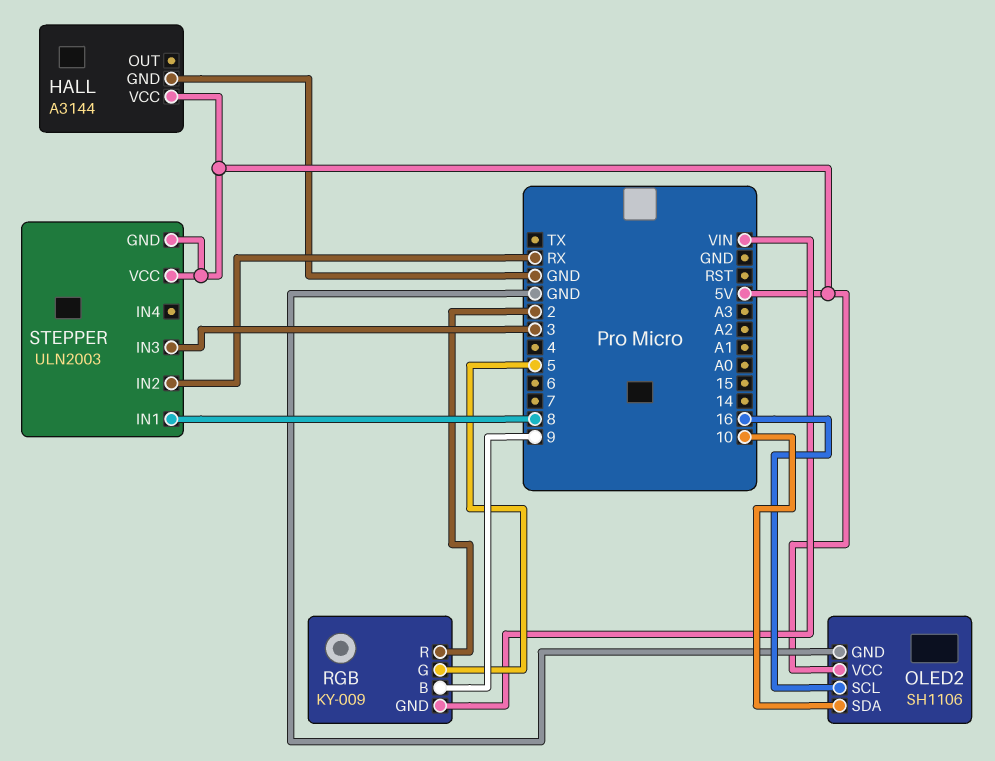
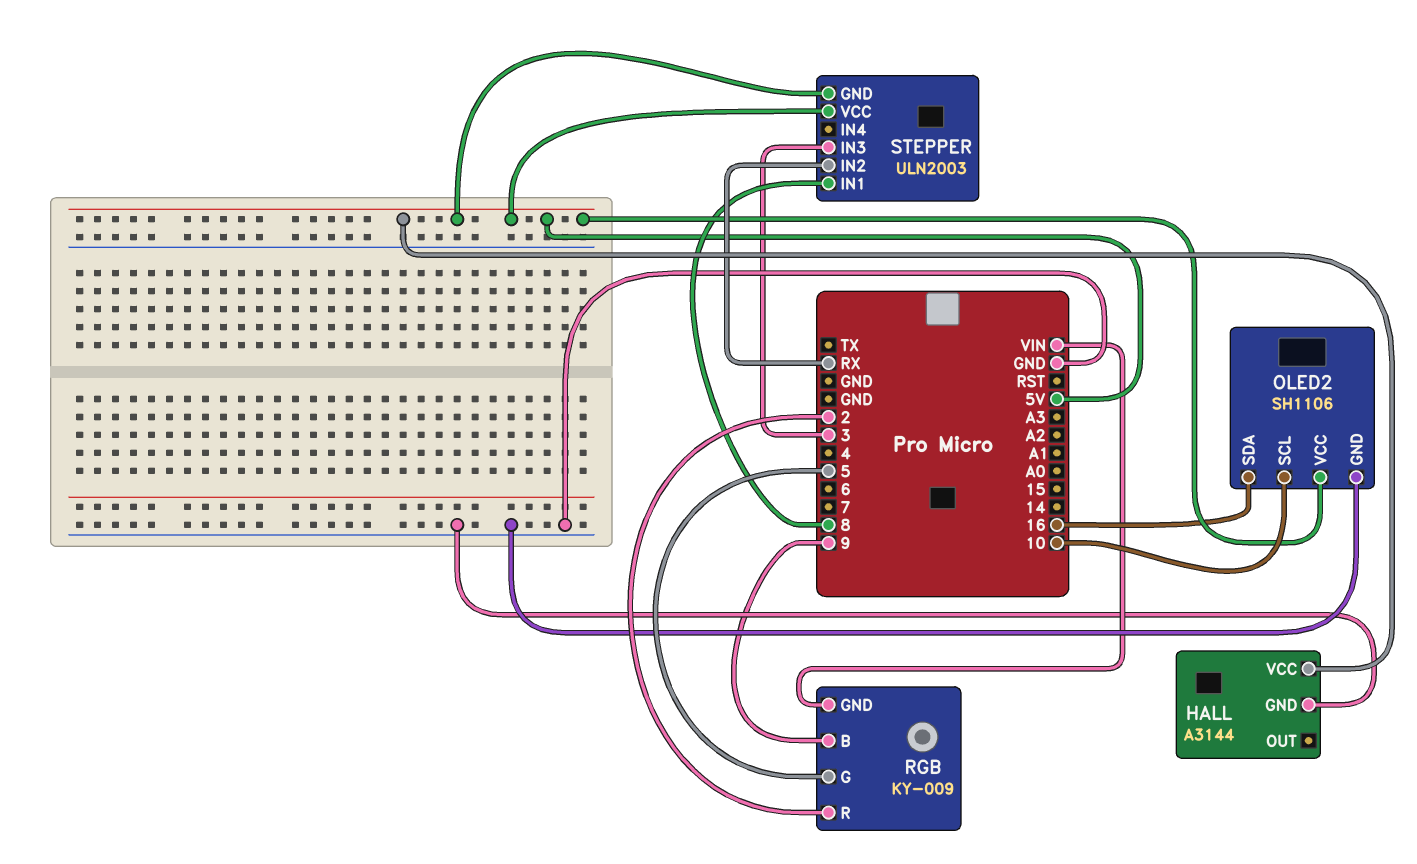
OLED2 pin SCL: 16 -> 10
OLED2 pin SDA: 10 -> 16

